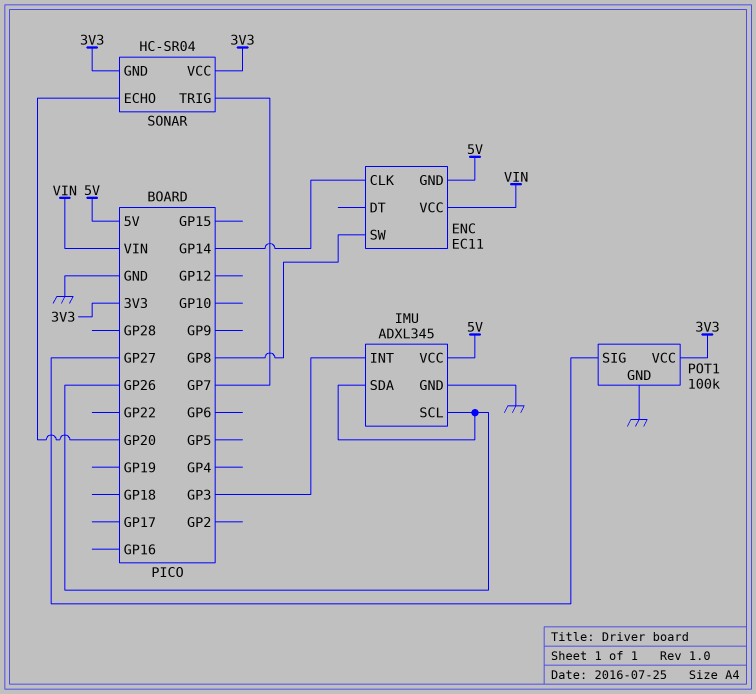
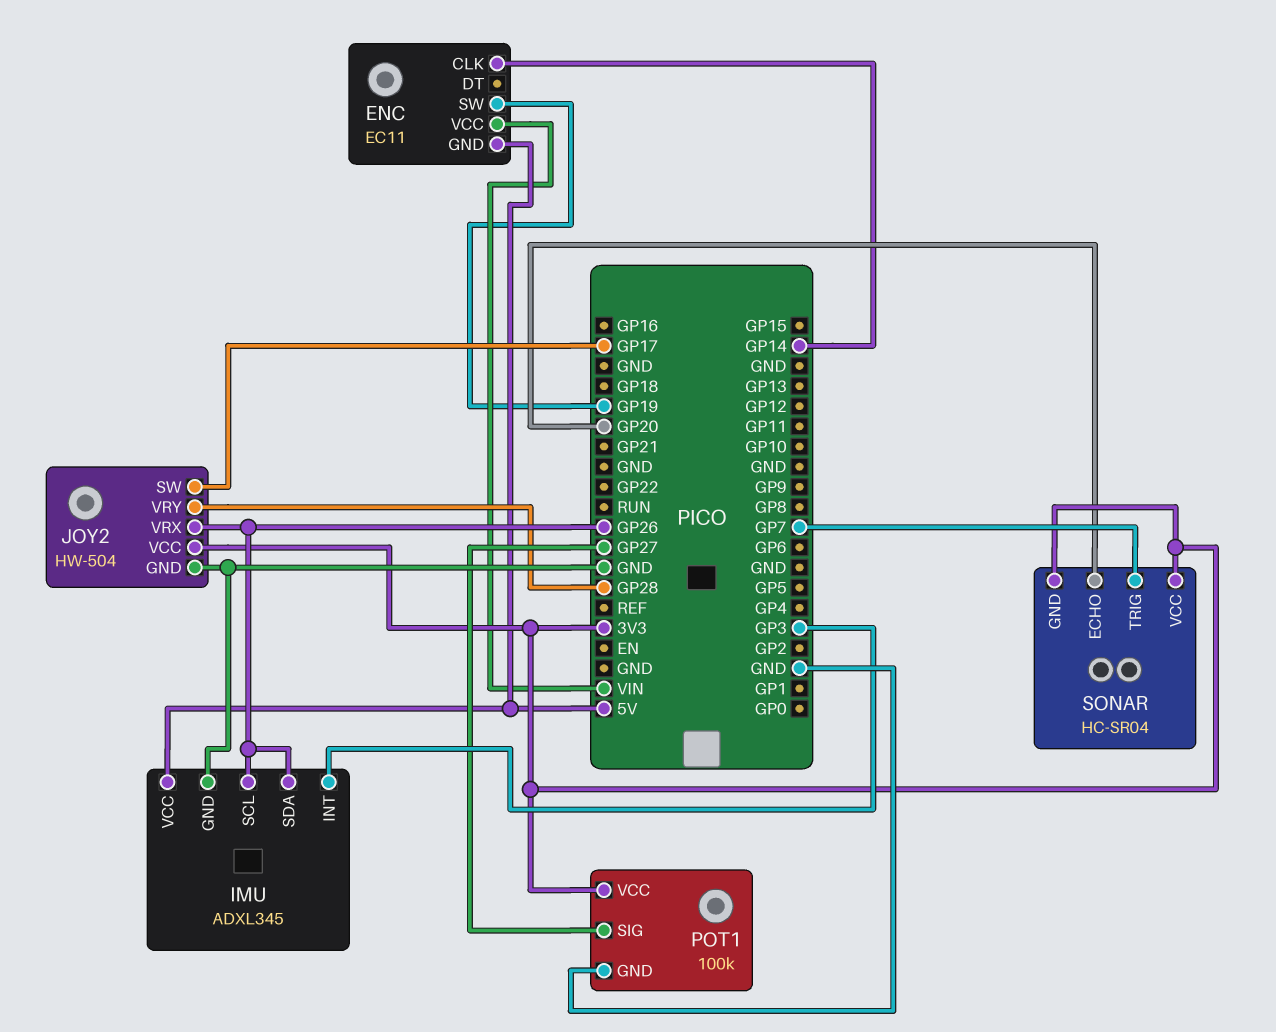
ENC pin SW: GP8 -> GP19
JOY2: none -> HW-504
JOY2 pin GND: none -> GND
JOY2 pin SW: none -> GP17
JOY2 pin VCC: none -> 3V3
JOY2 pin VRX: none -> GP26
JOY2 pin VRY: none -> GP28

